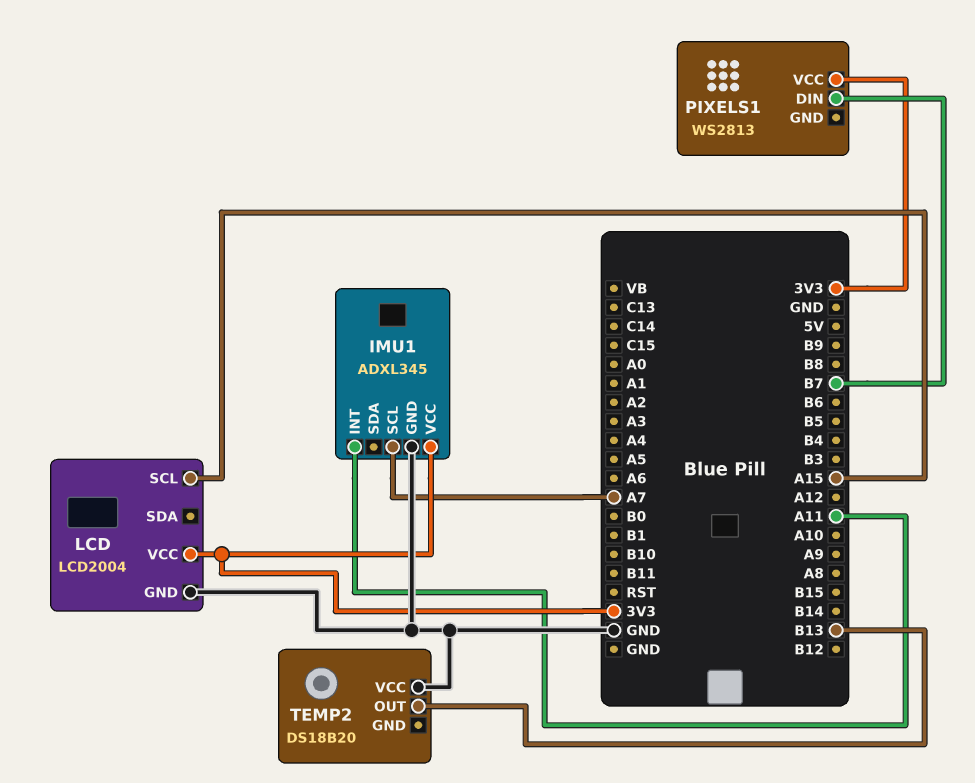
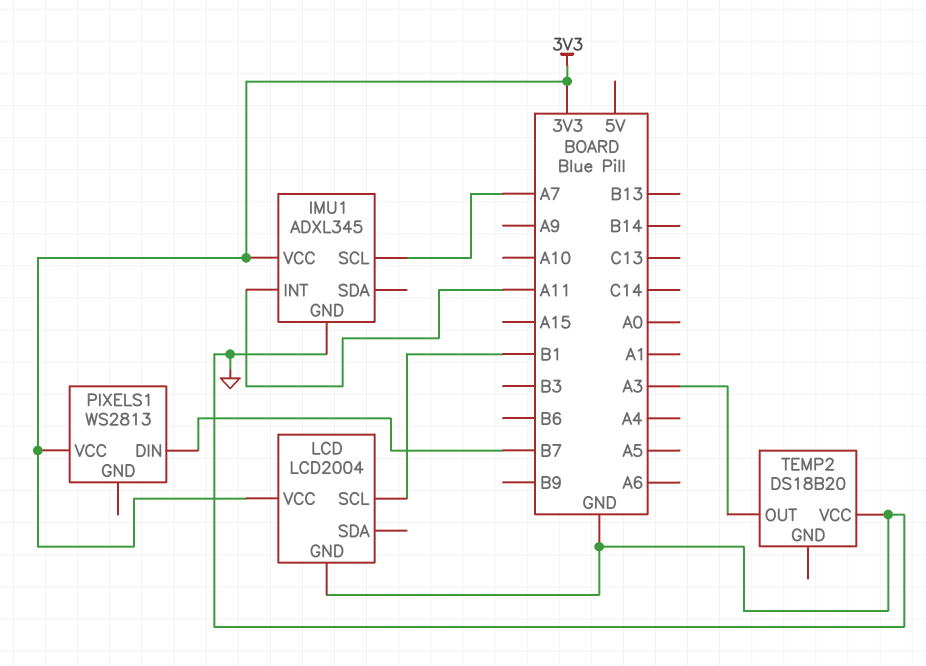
LCD pin SCL: A15 -> B1
TEMP2 pin OUT: B13 -> A3

